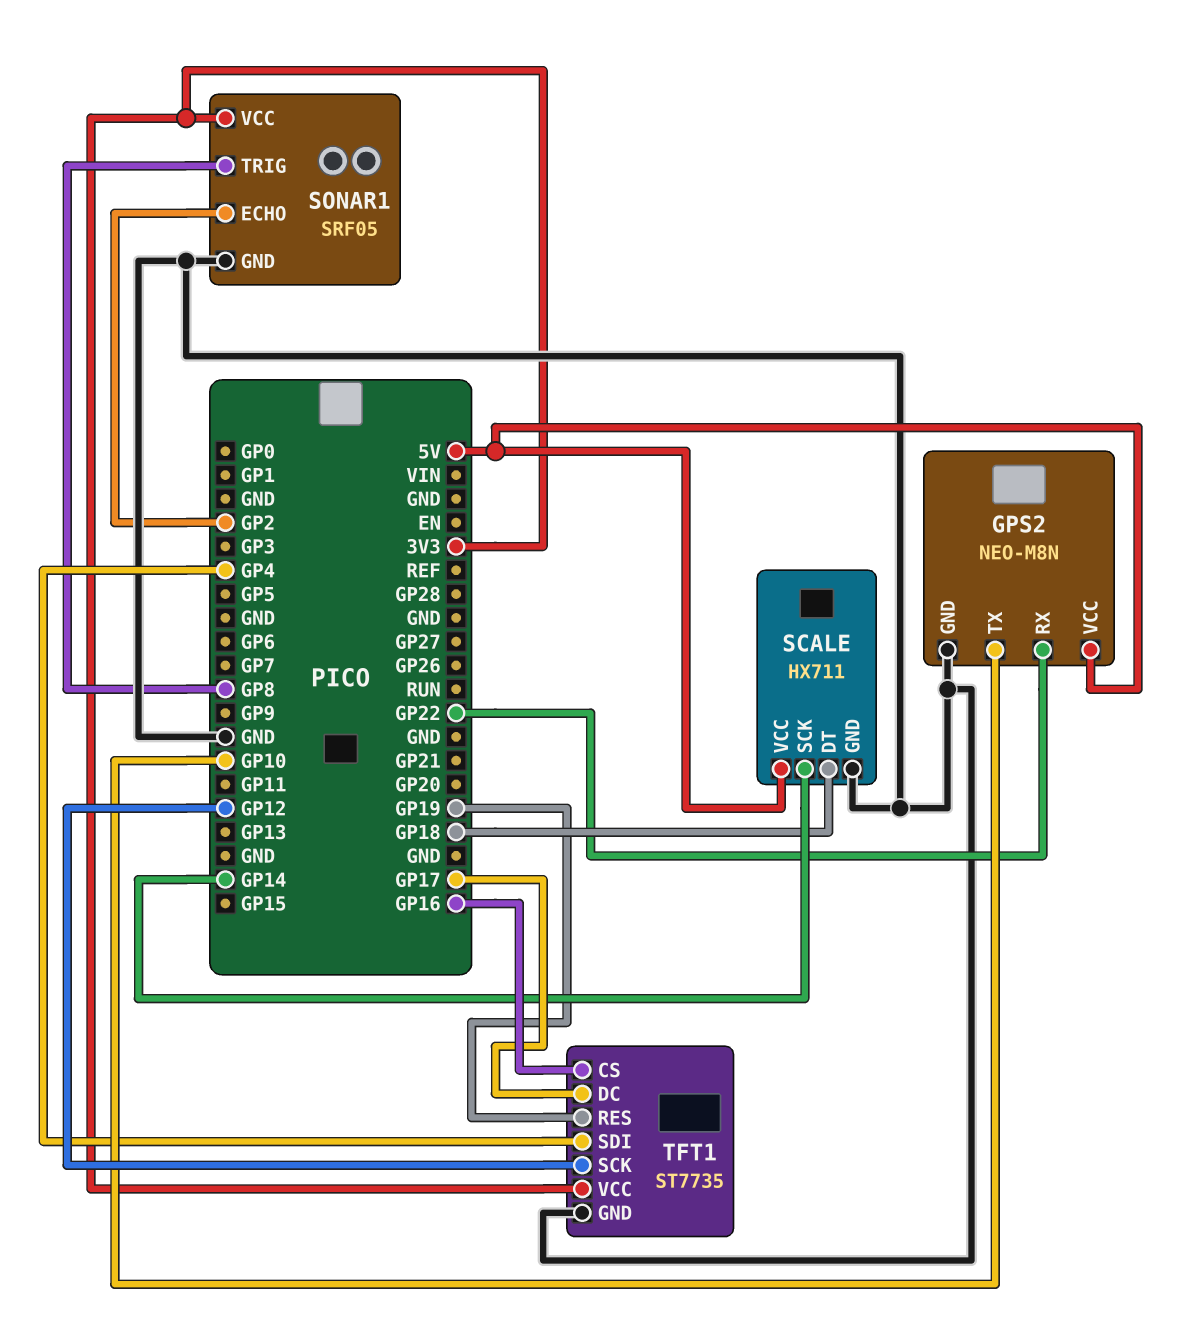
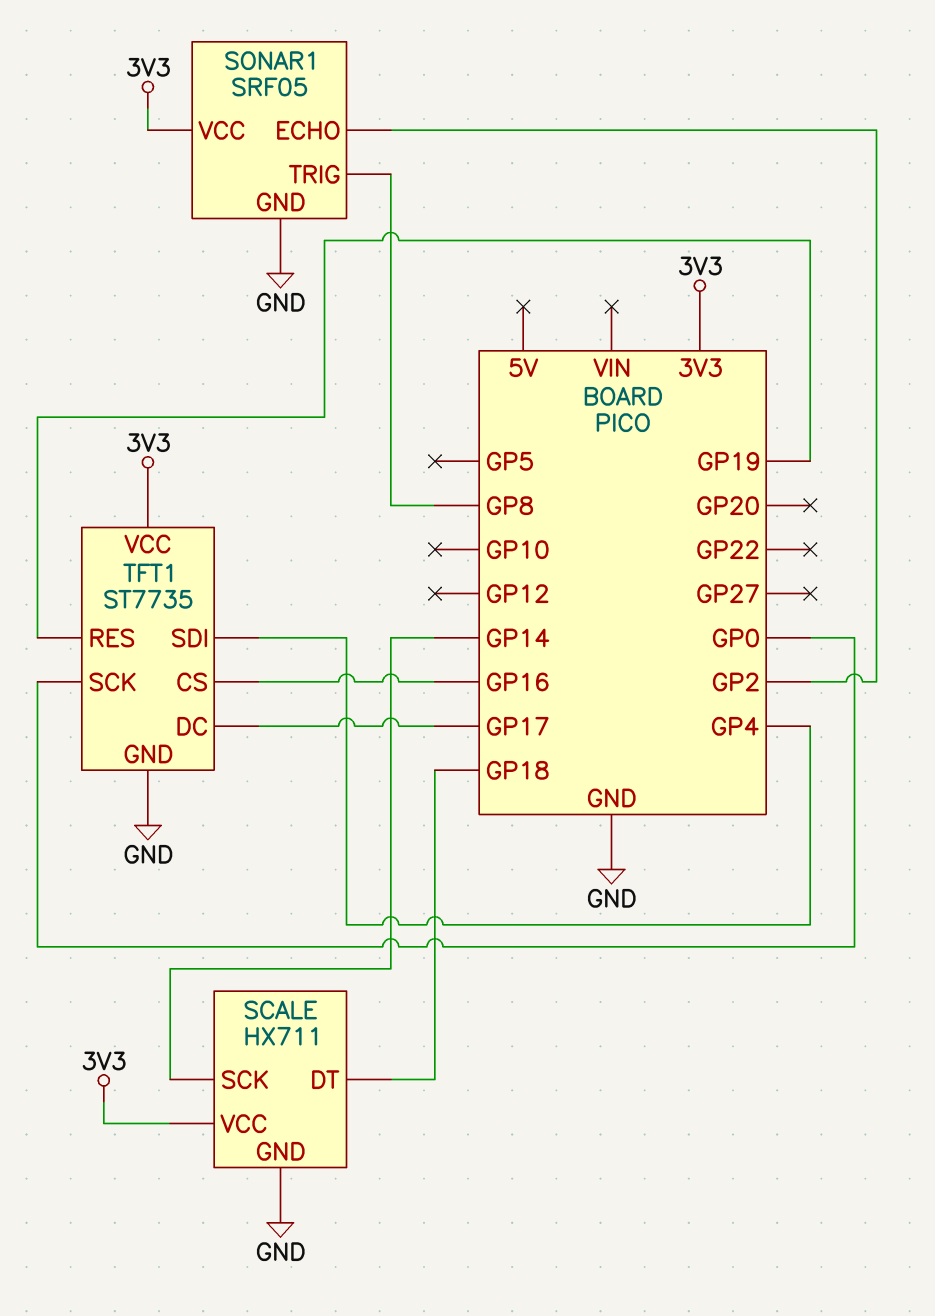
GPS2: NEO-M8N -> none
GPS2 pin GND: GND -> none
GPS2 pin RX: GP22 -> none
GPS2 pin TX: GP10 -> none
GPS2 pin VCC: 5V -> none
SCALE pin VCC: 5V -> 3V3
TFT1 pin SCK: GP12 -> GP0

